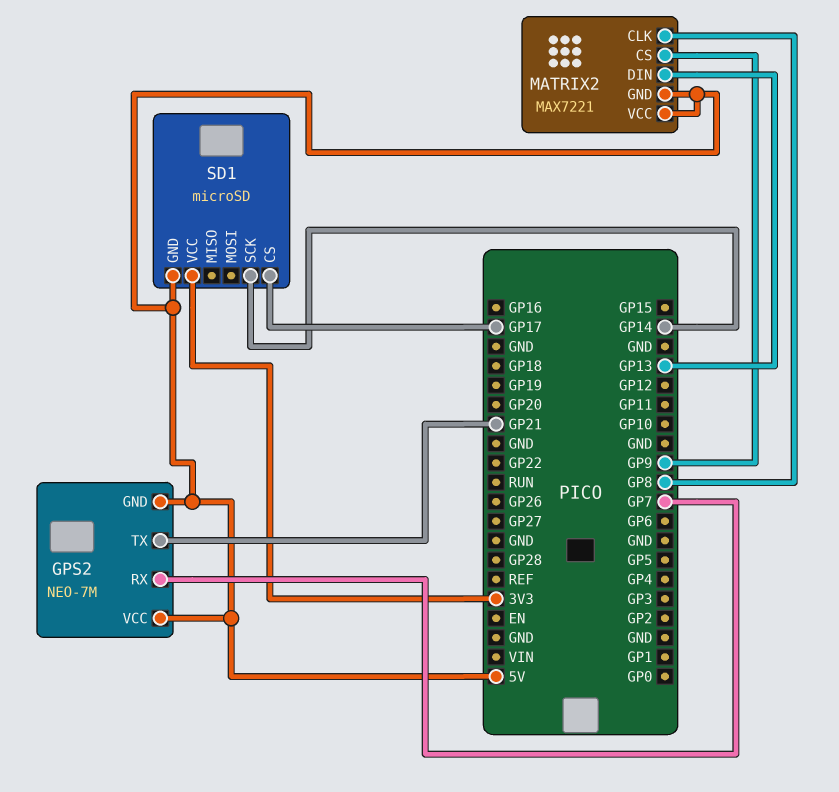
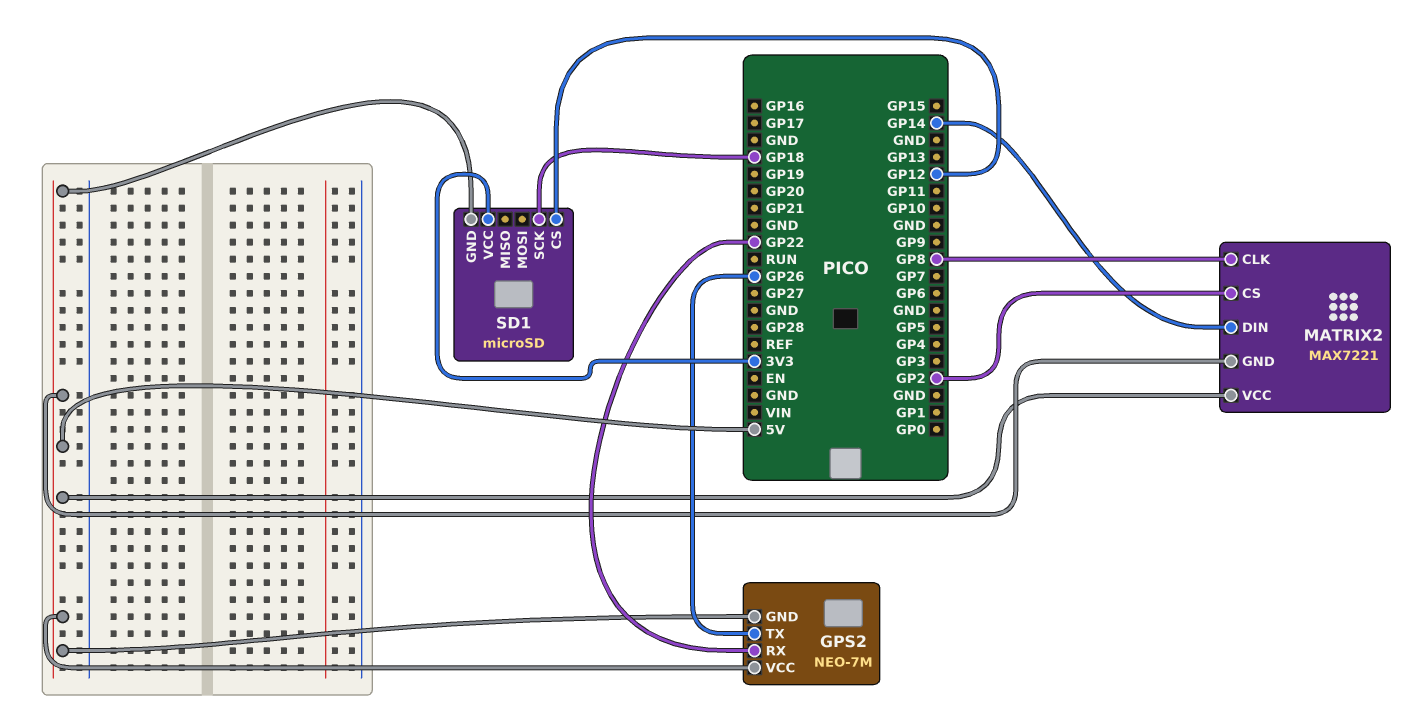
GPS2 pin RX: GP7 -> GP22
GPS2 pin TX: GP21 -> GP26
MATRIX2 pin CS: GP9 -> GP2
MATRIX2 pin DIN: GP13 -> GP14
SD1 pin CS: GP17 -> GP12
SD1 pin SCK: GP14 -> GP18

